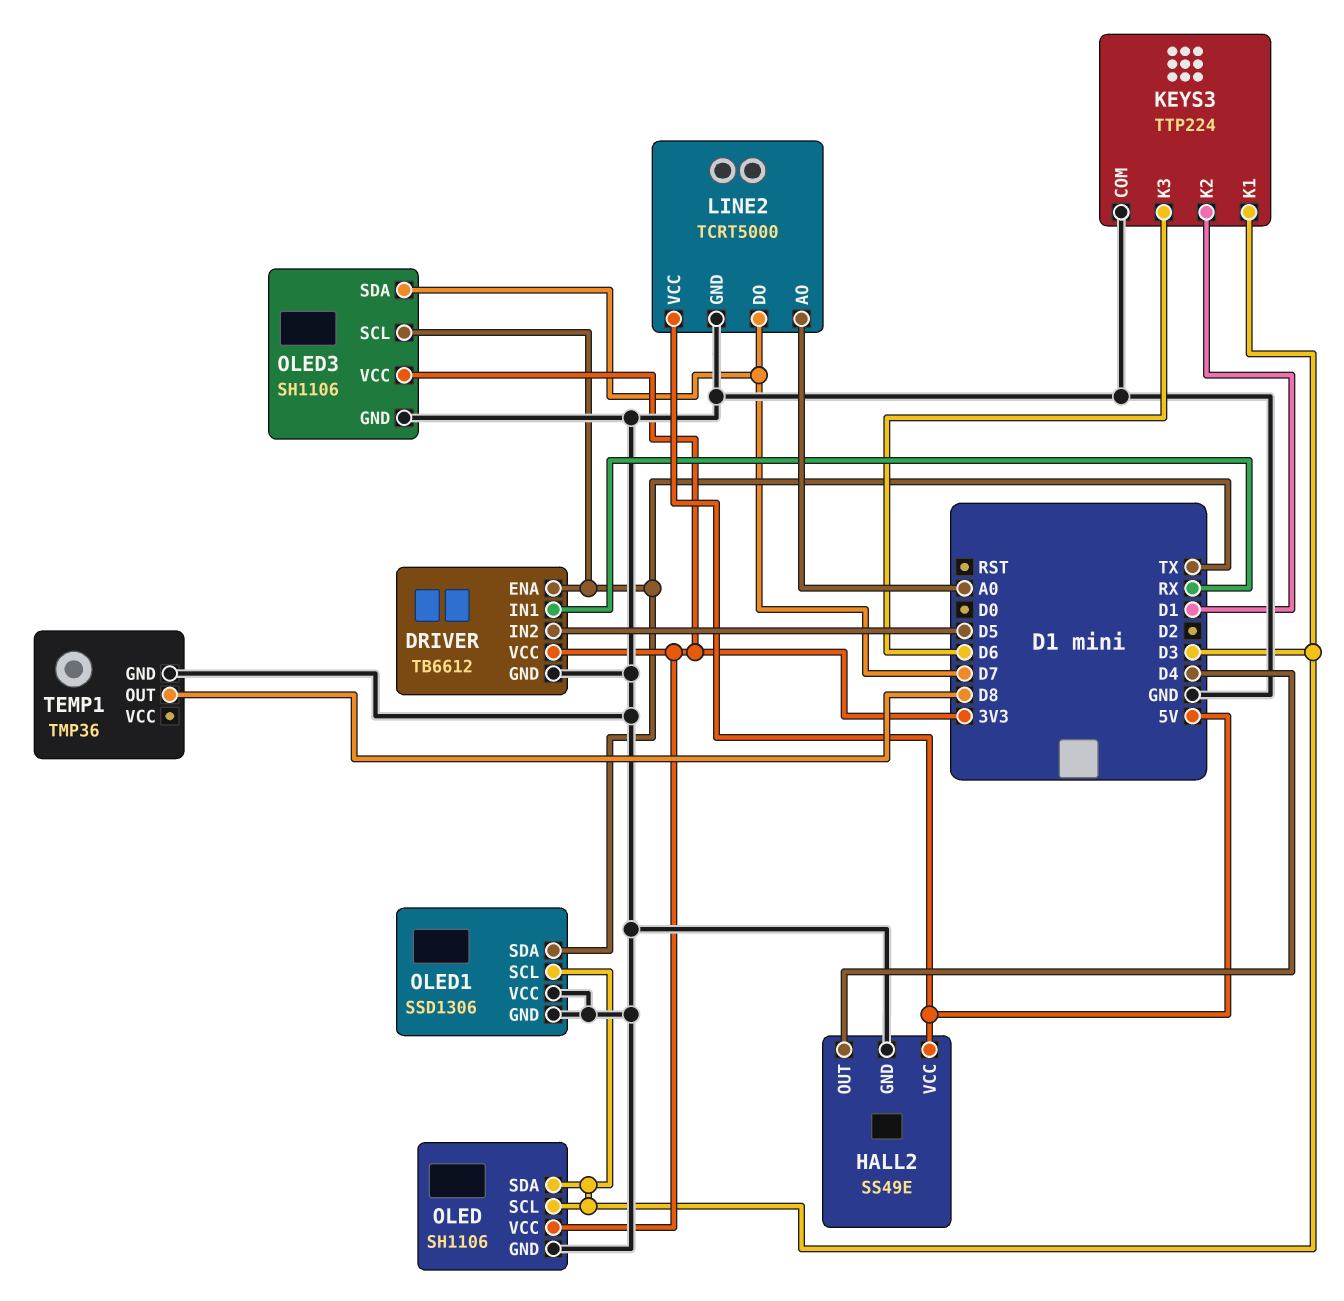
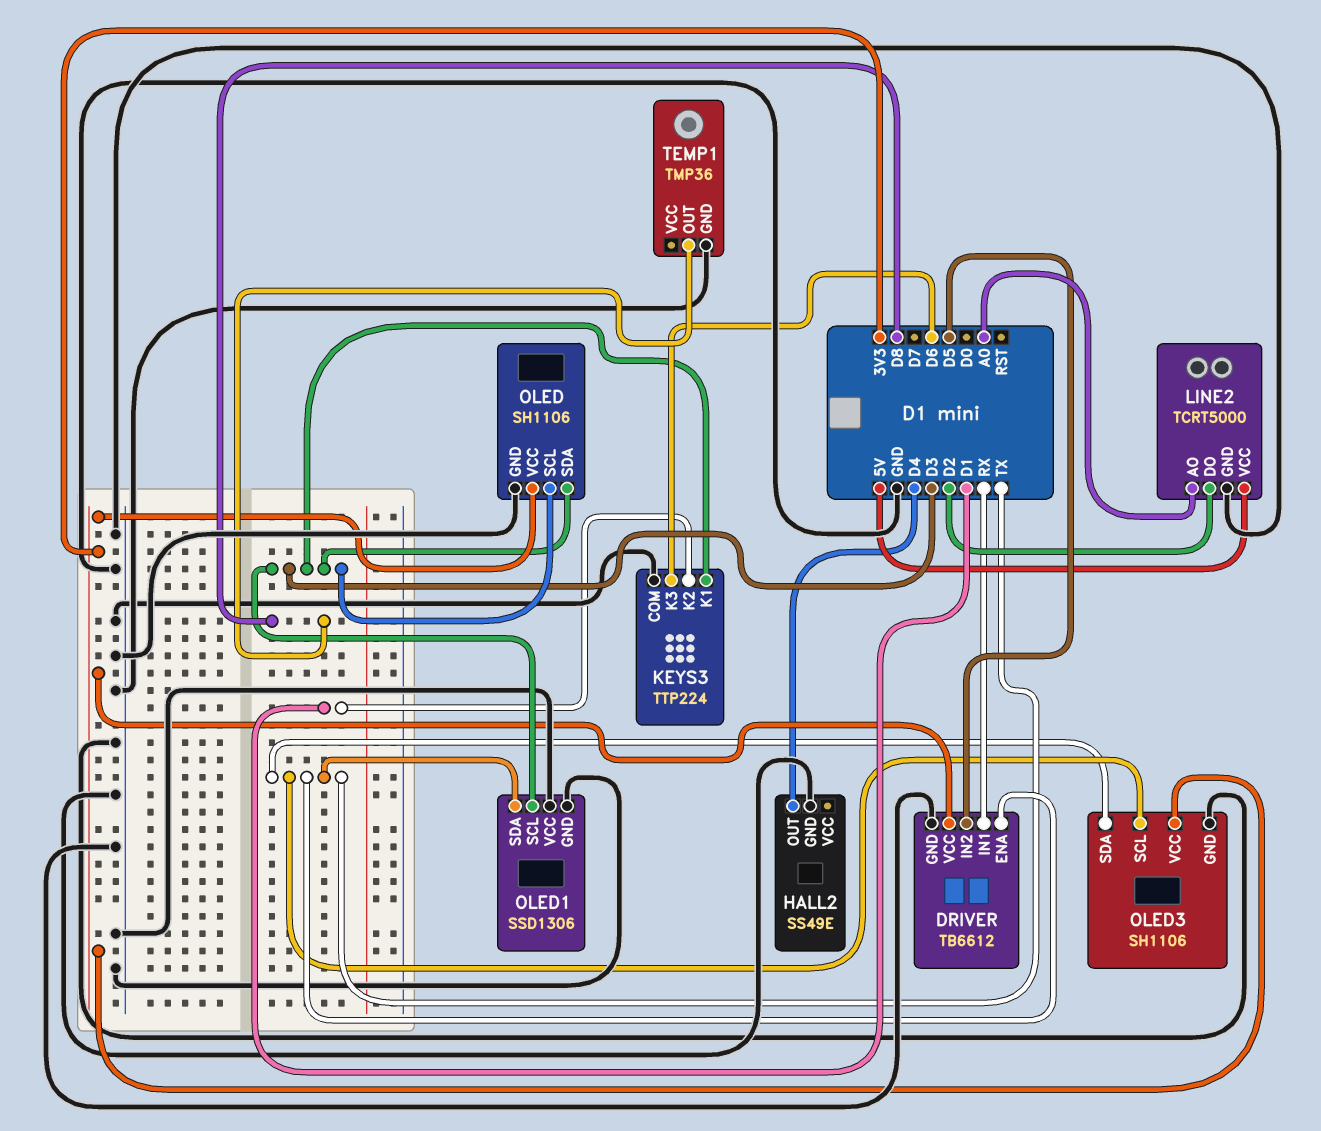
HALL2 pin VCC: 5V -> none
LINE2 pin DO: D7 -> D2
OLED3 pin SDA: D7 -> TX

